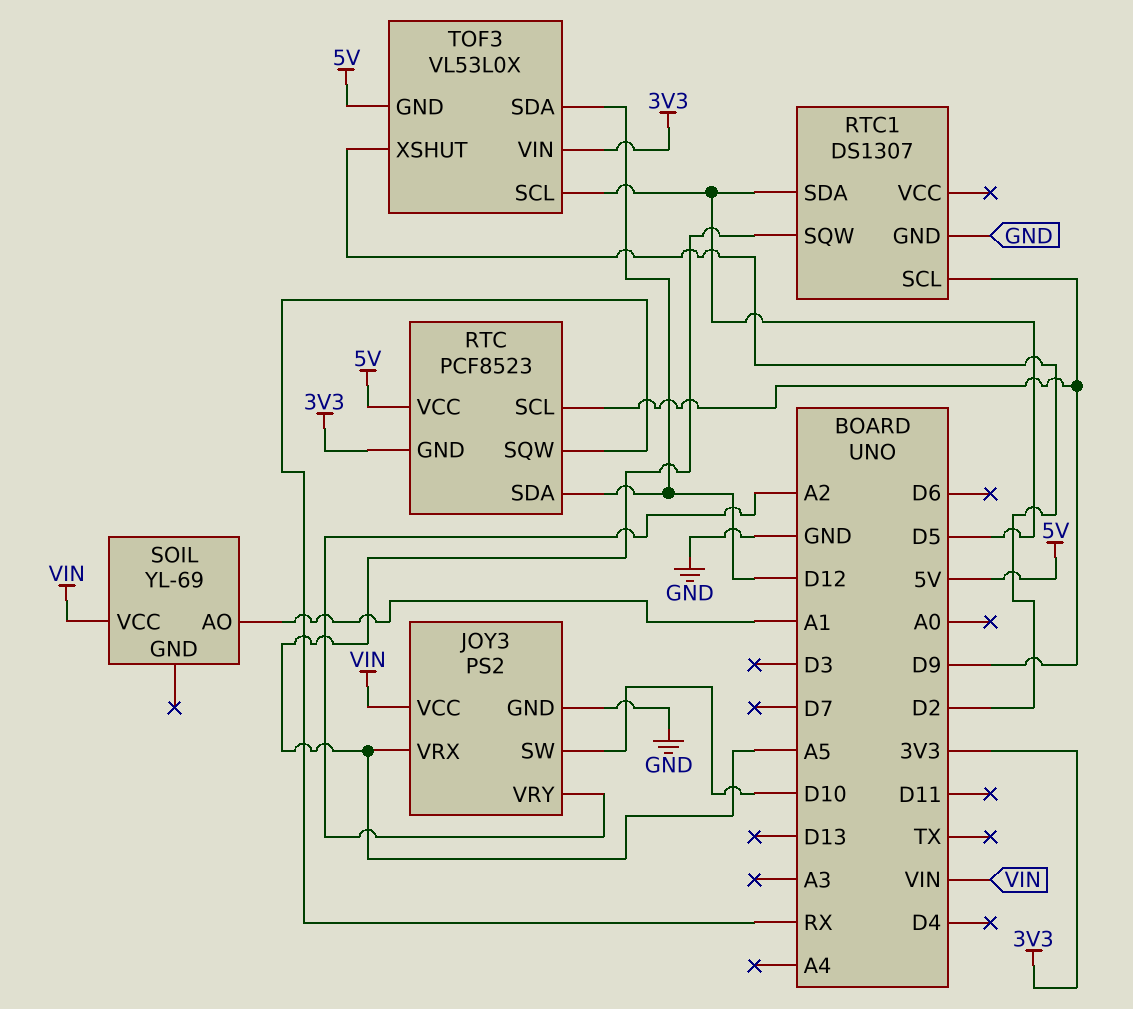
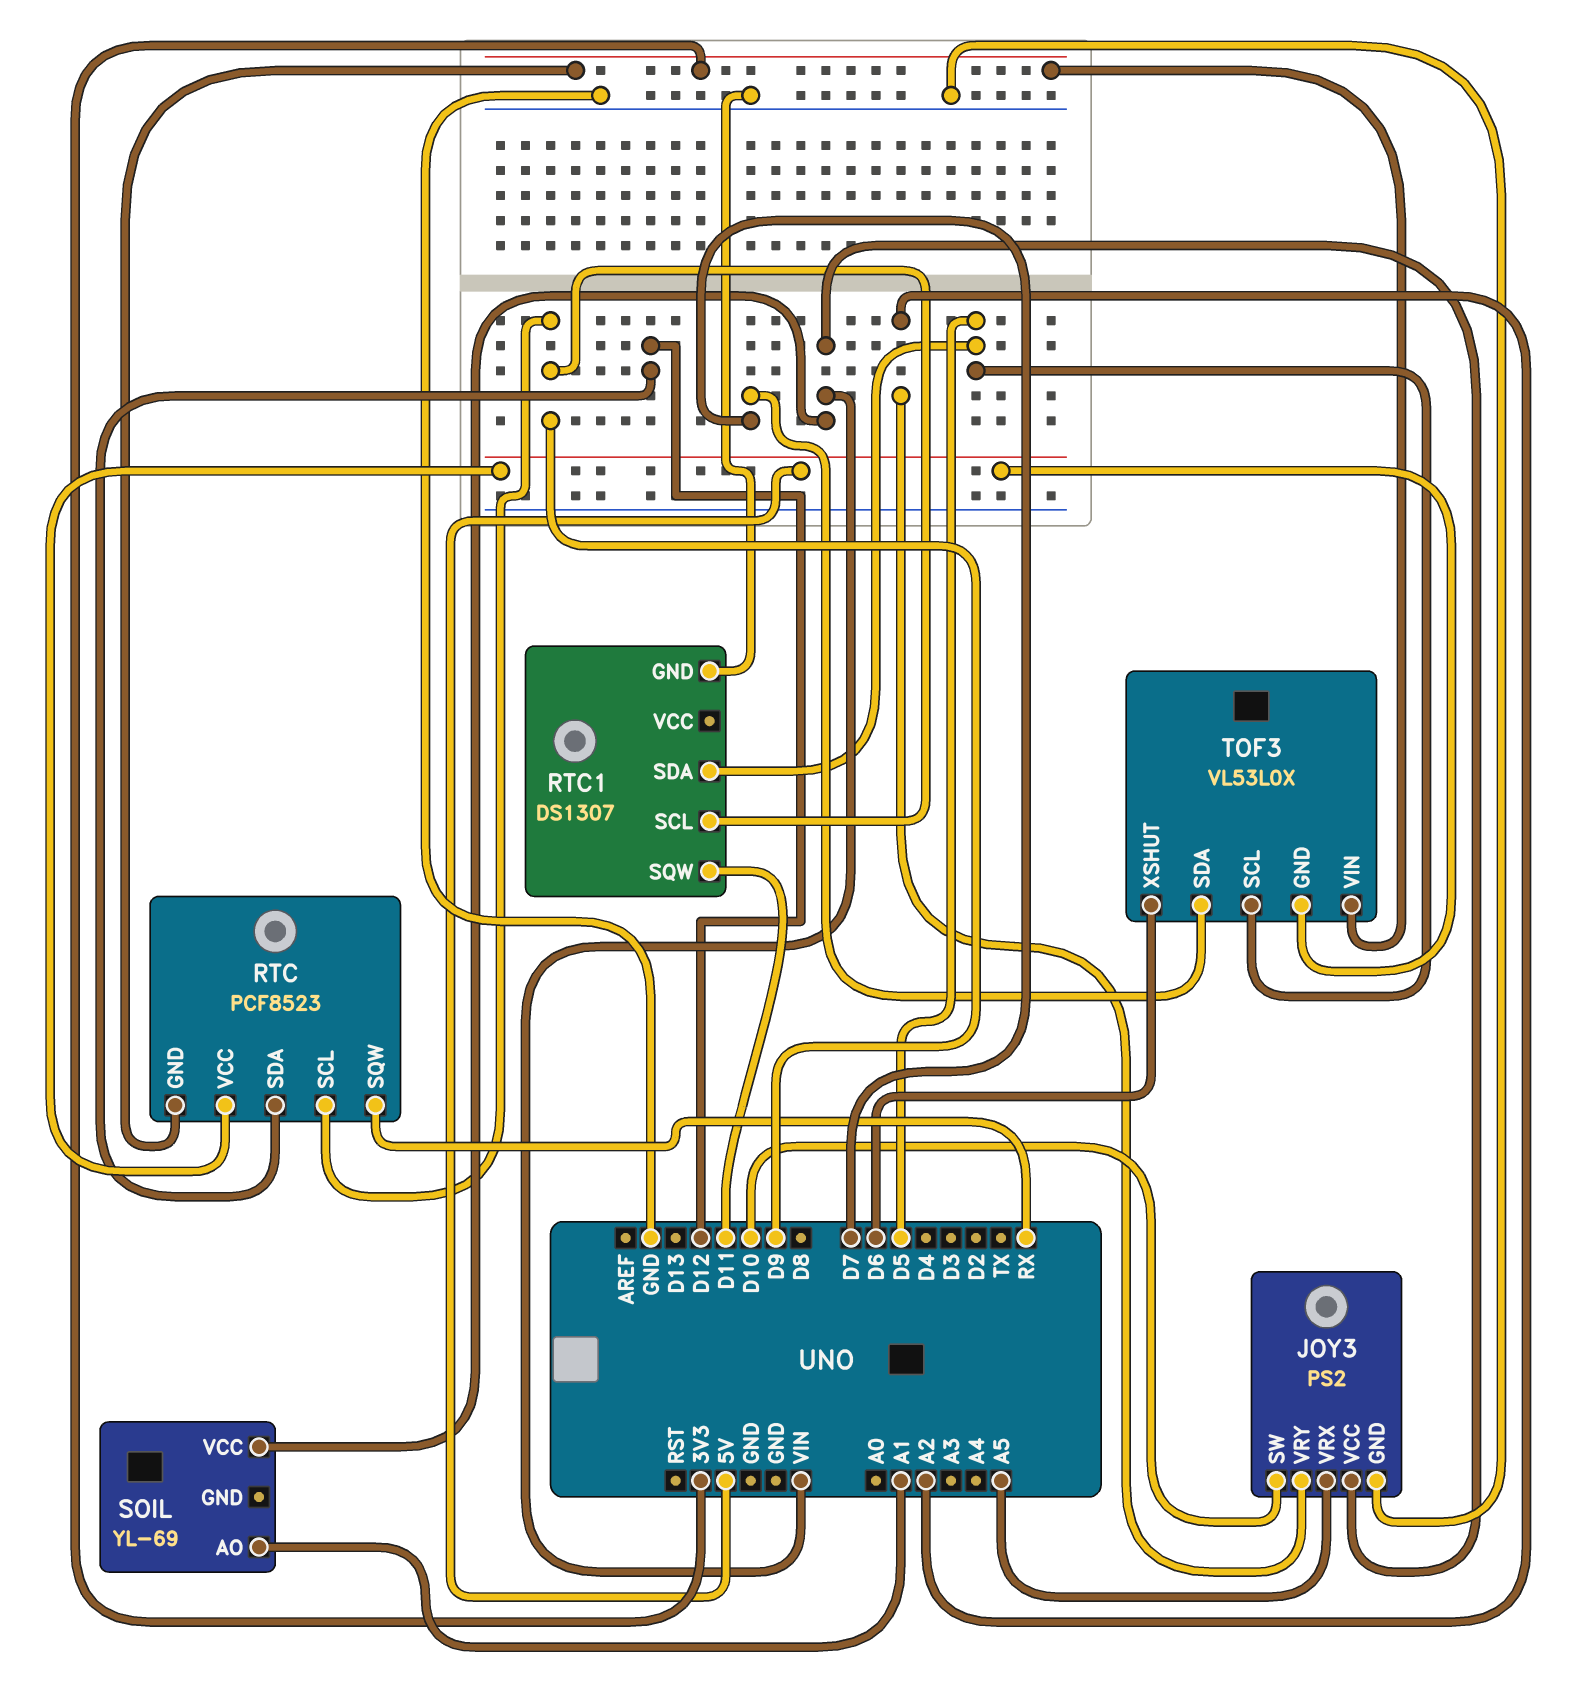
RTC1 pin SQW: A5 -> D11
TOF3 pin SDA: D12 -> D7
TOF3 pin XSHUT: D2 -> D6

